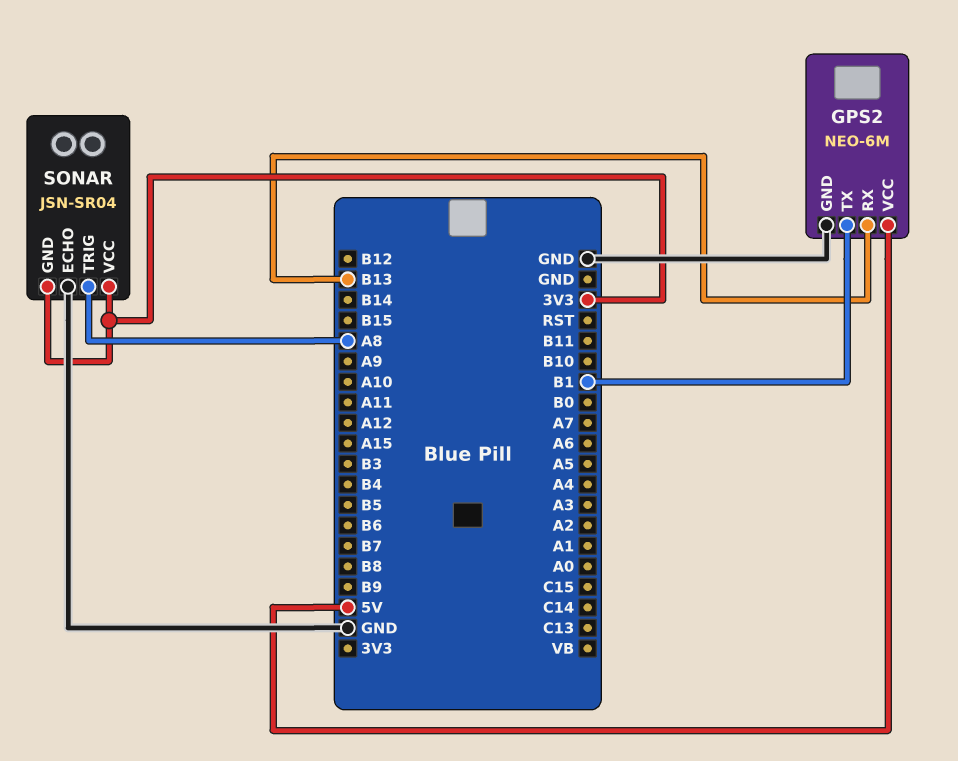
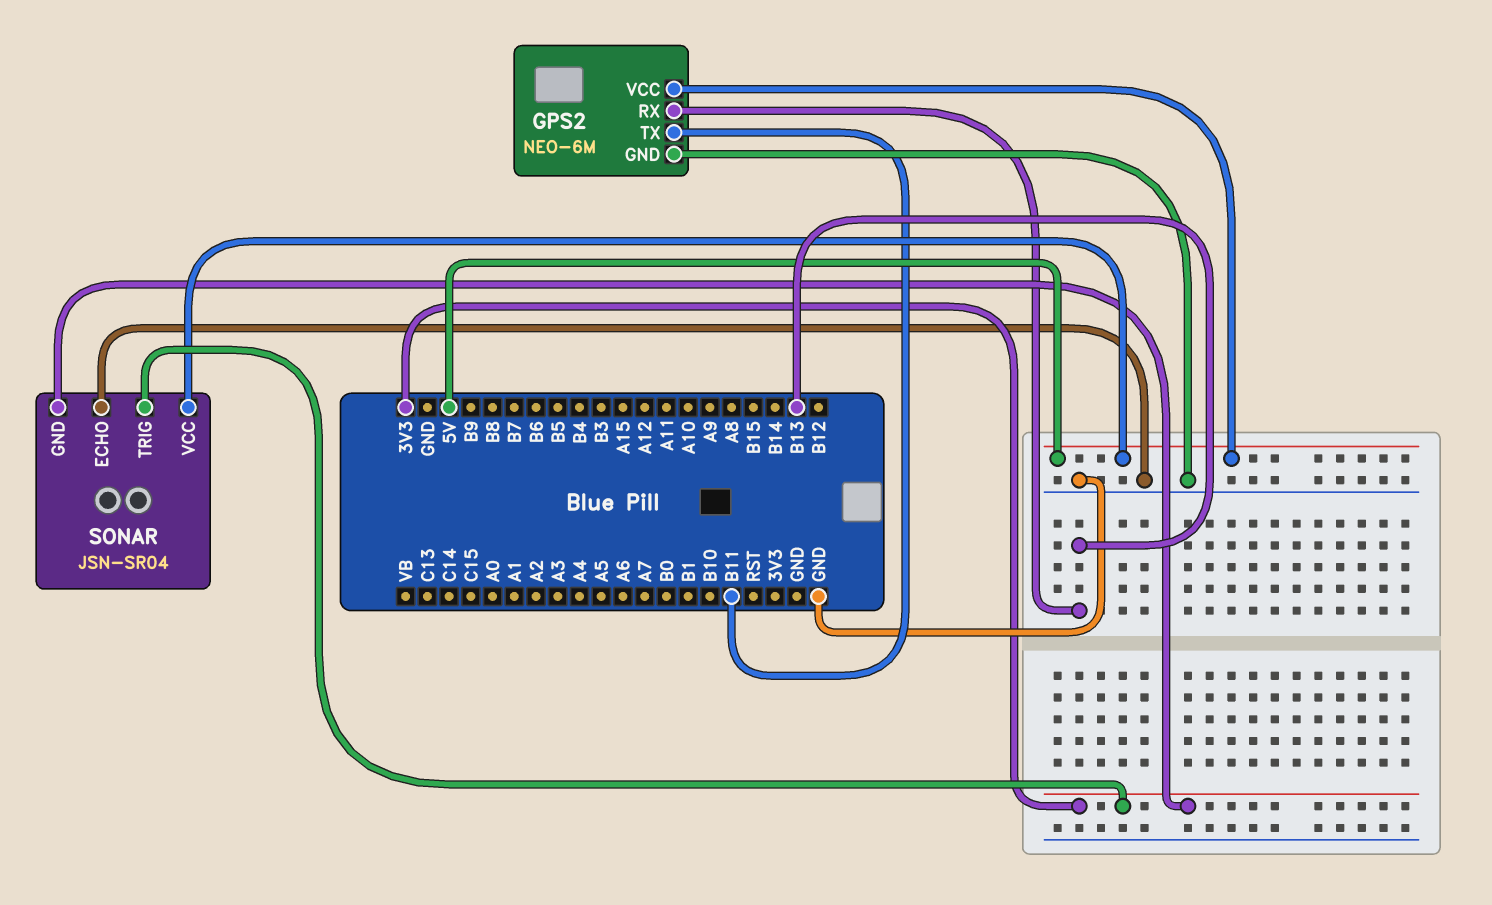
GPS2 pin TX: B1 -> B11
SONAR pin TRIG: A8 -> 3V3
SONAR pin VCC: 3V3 -> 5V

